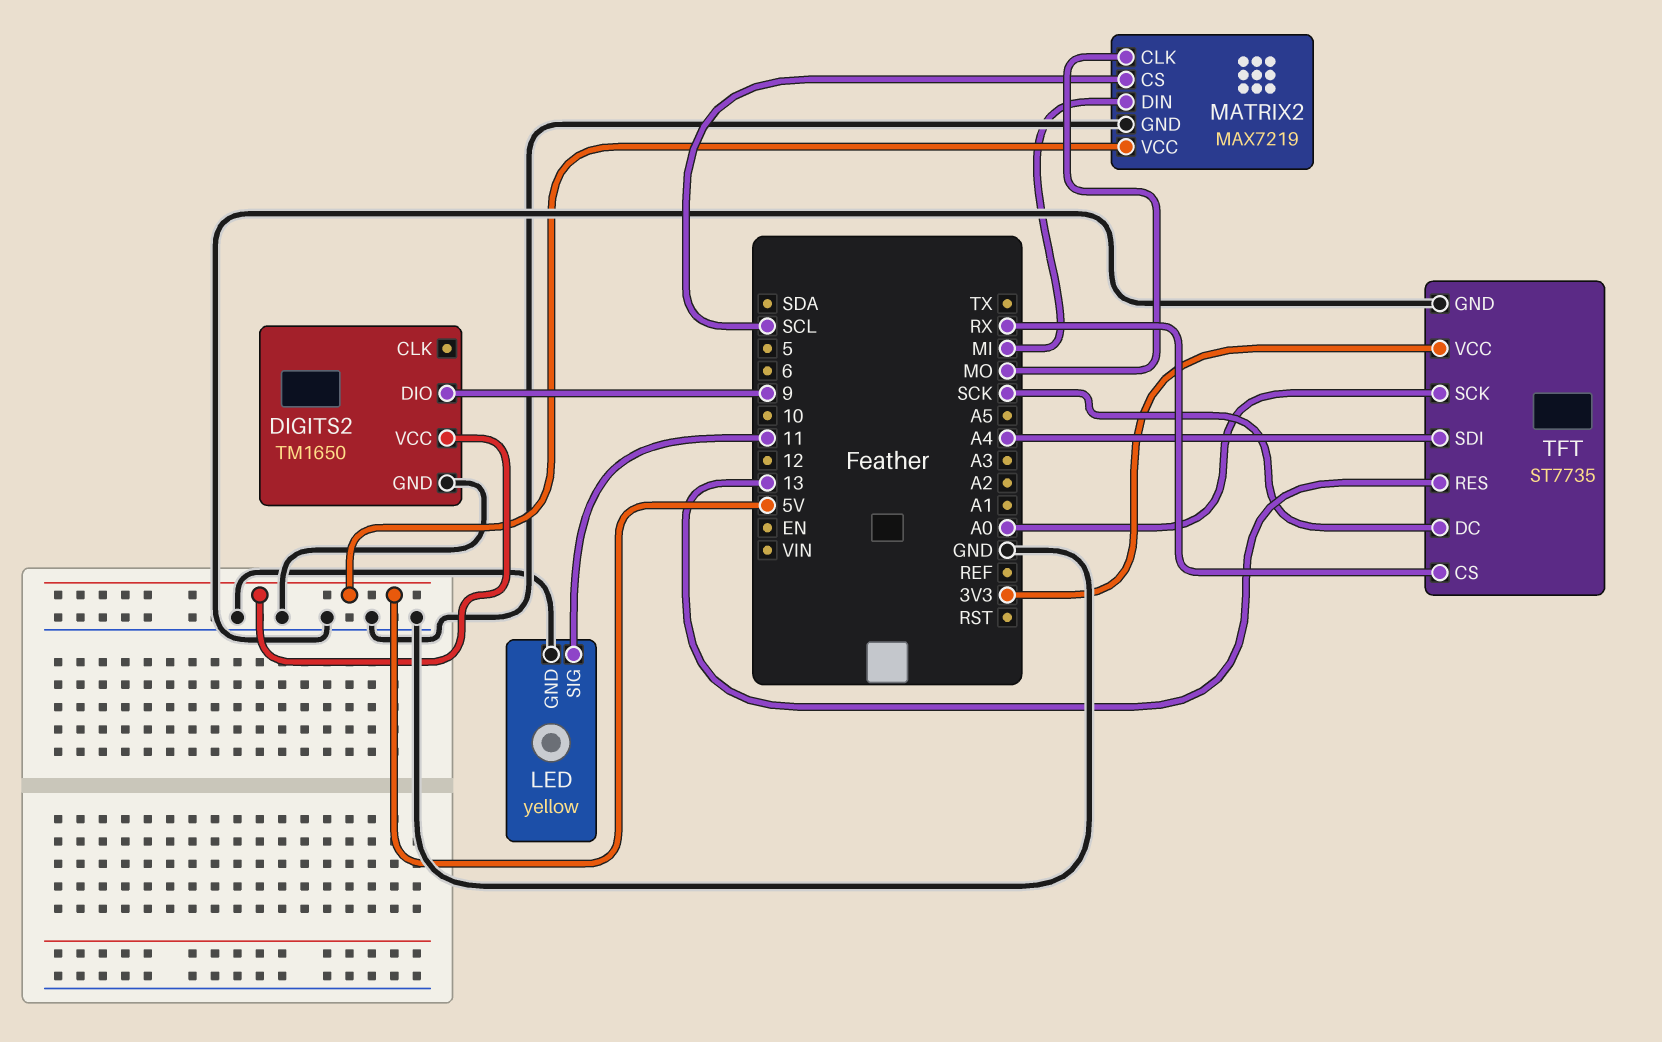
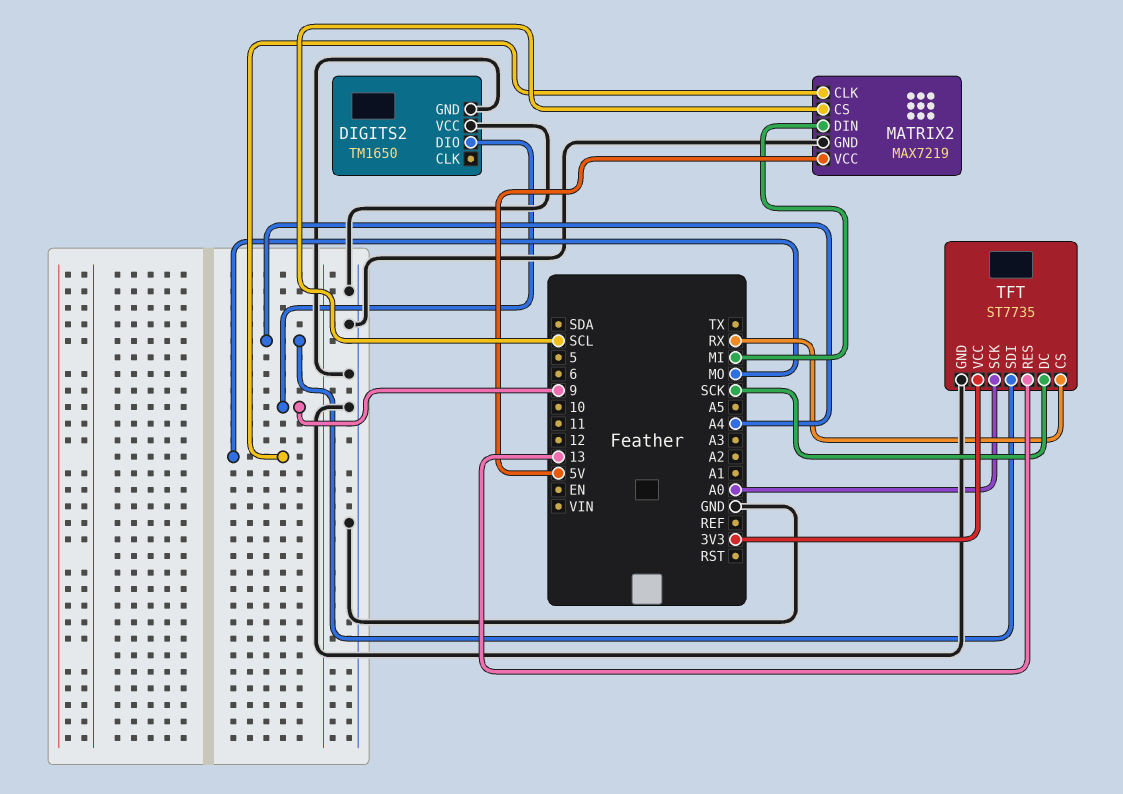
DIGITS2 pin VCC: 5V -> GND
LED: yellow -> none
LED pin GND: GND -> none
LED pin SIG: 11 -> none

